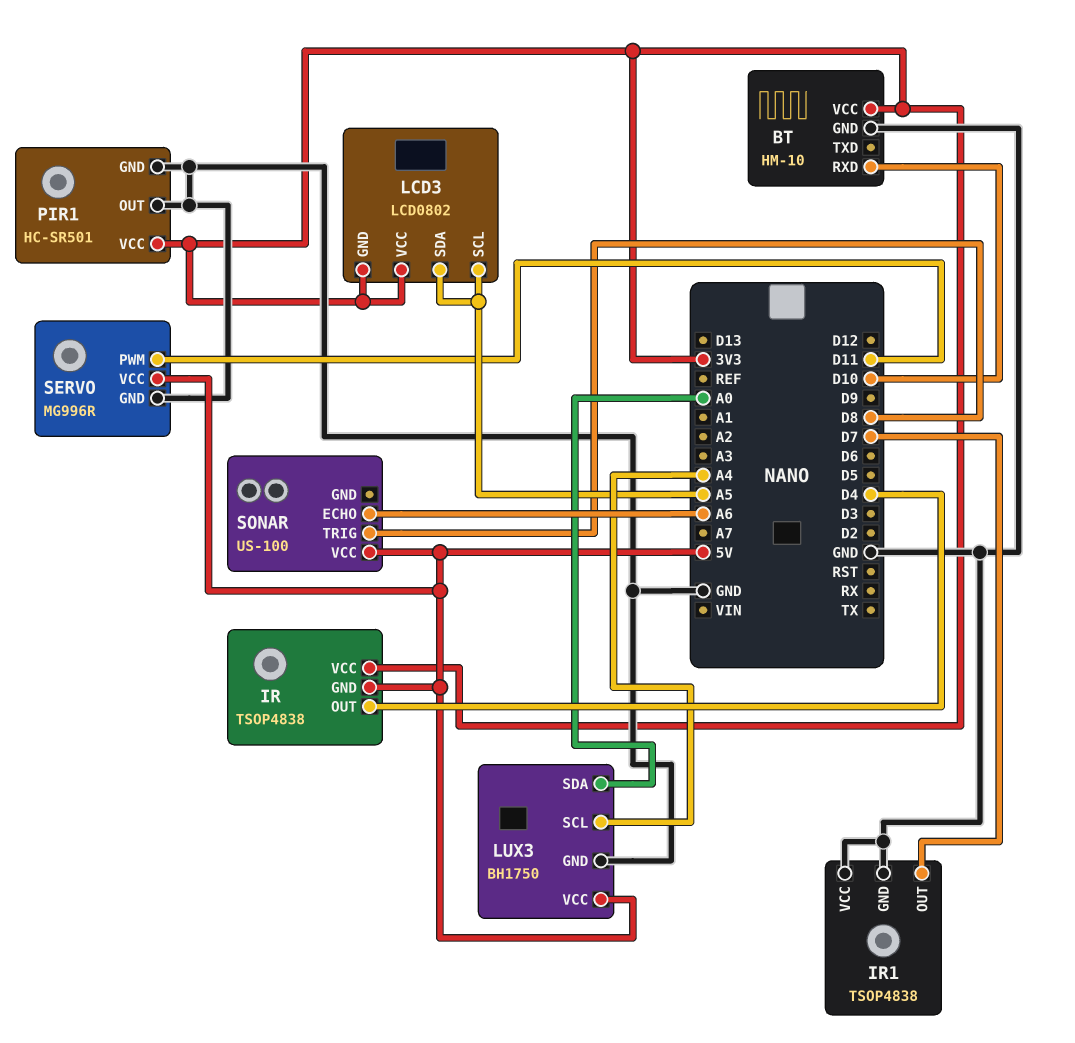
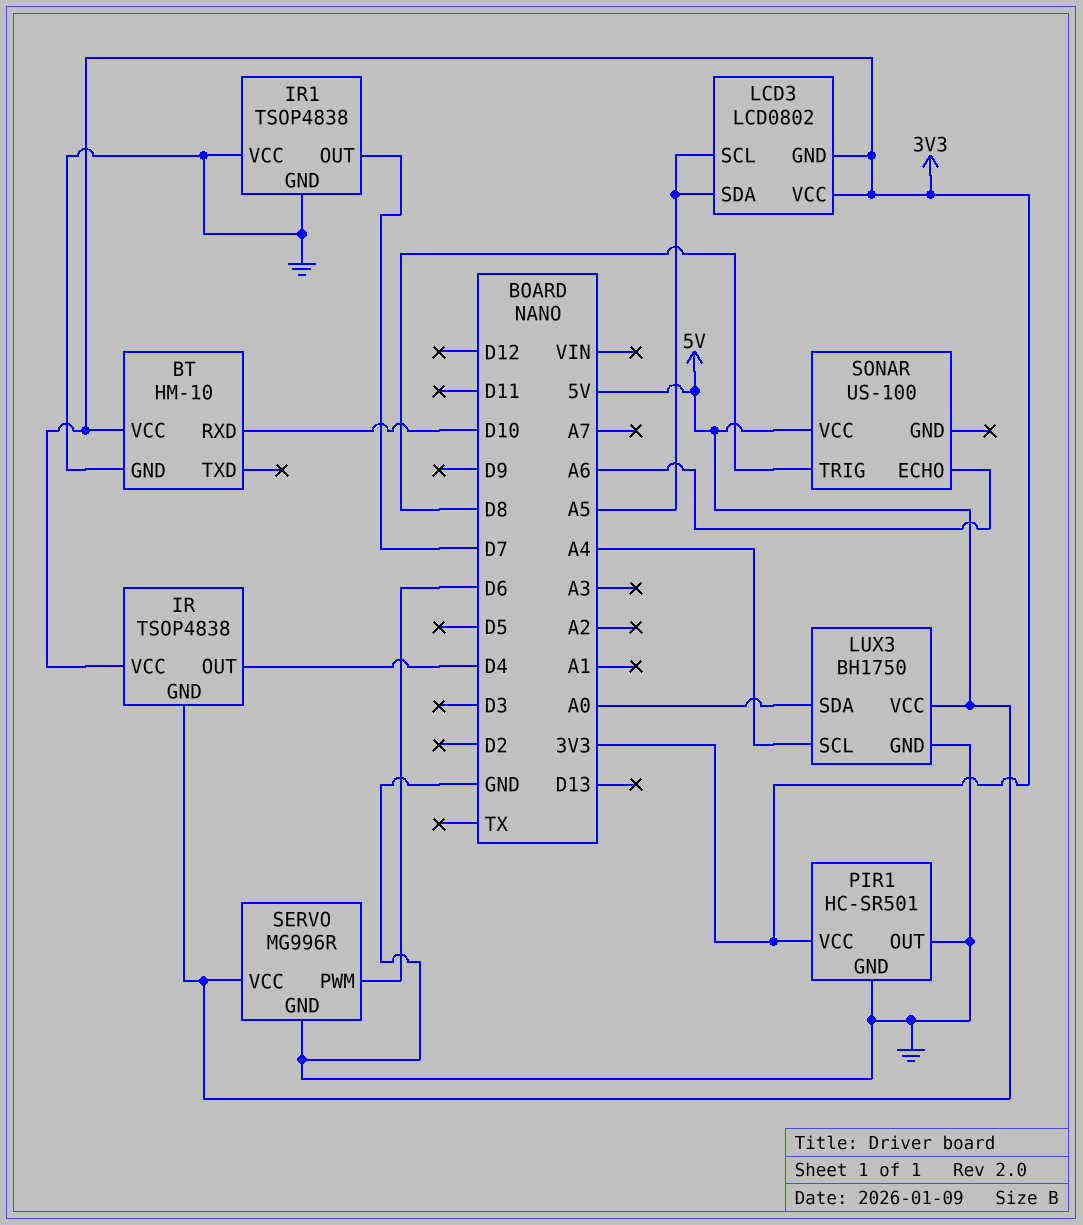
SERVO pin PWM: D11 -> D6

